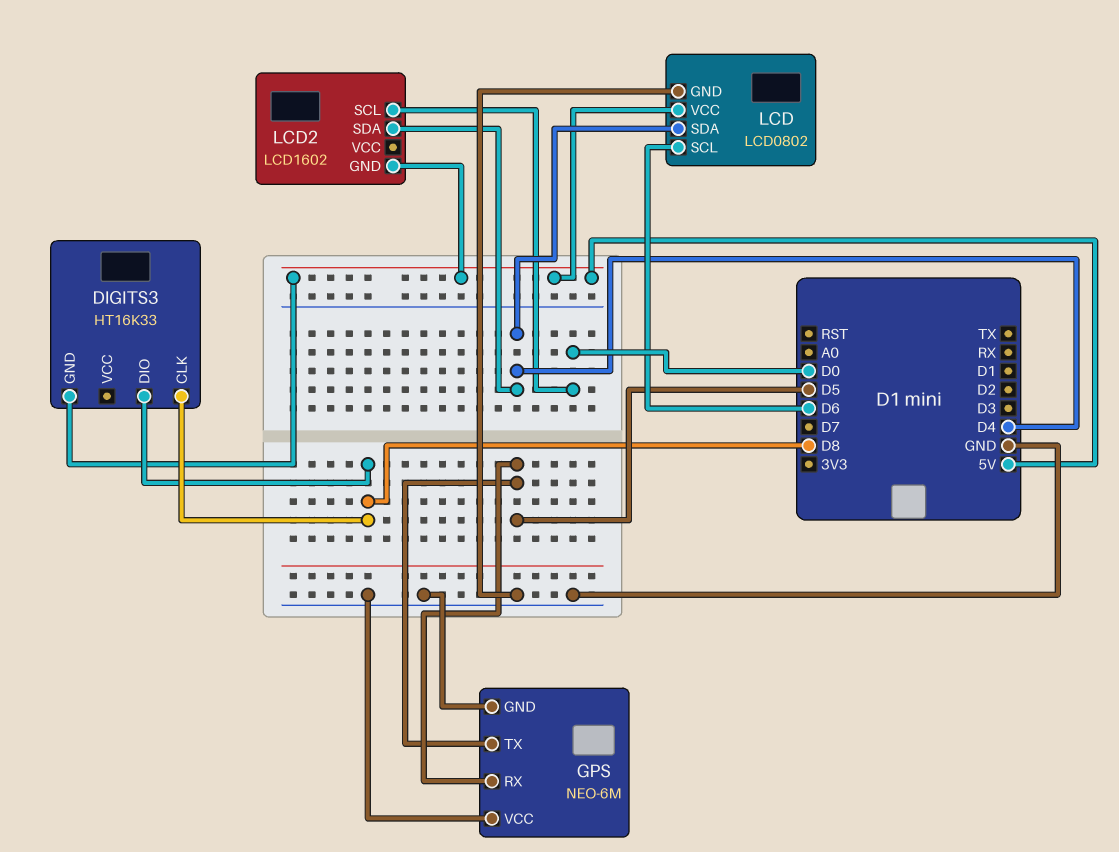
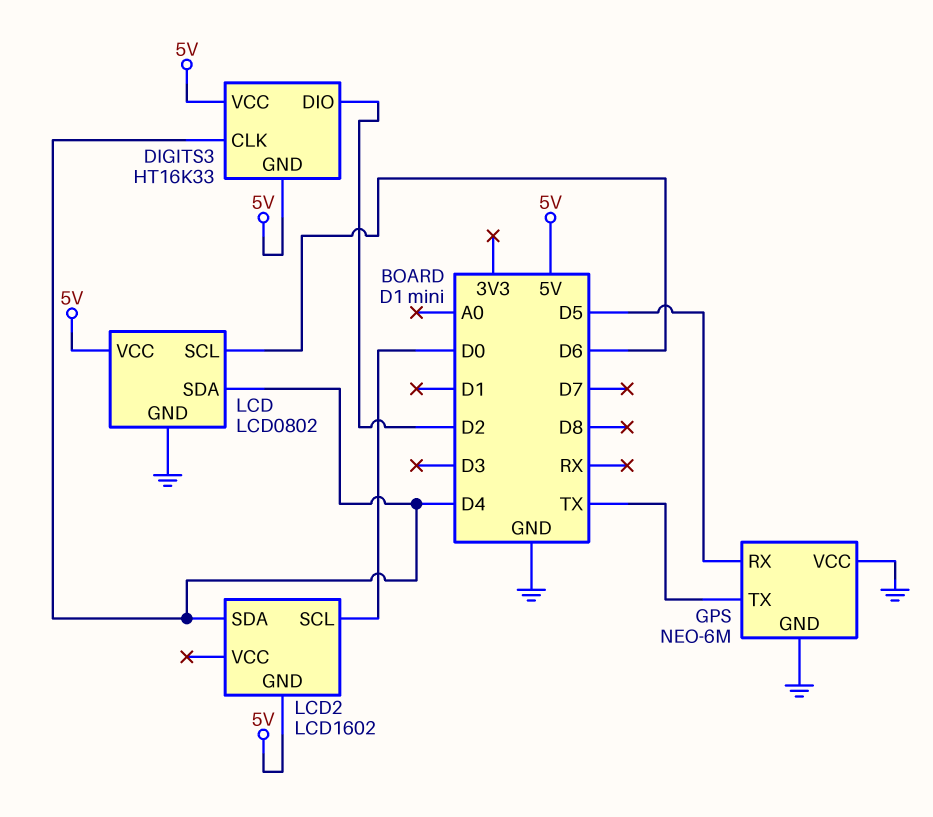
DIGITS3 pin CLK: D8 -> D4
DIGITS3 pin DIO: D8 -> D2
DIGITS3 pin VCC: none -> 5V
GPS pin TX: D5 -> TX

